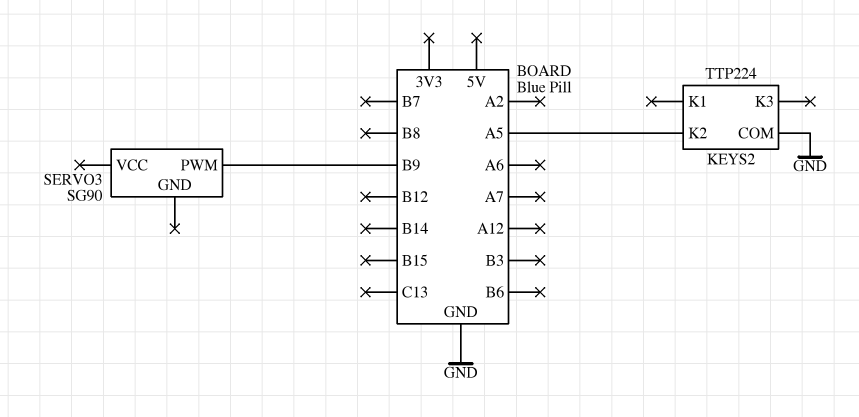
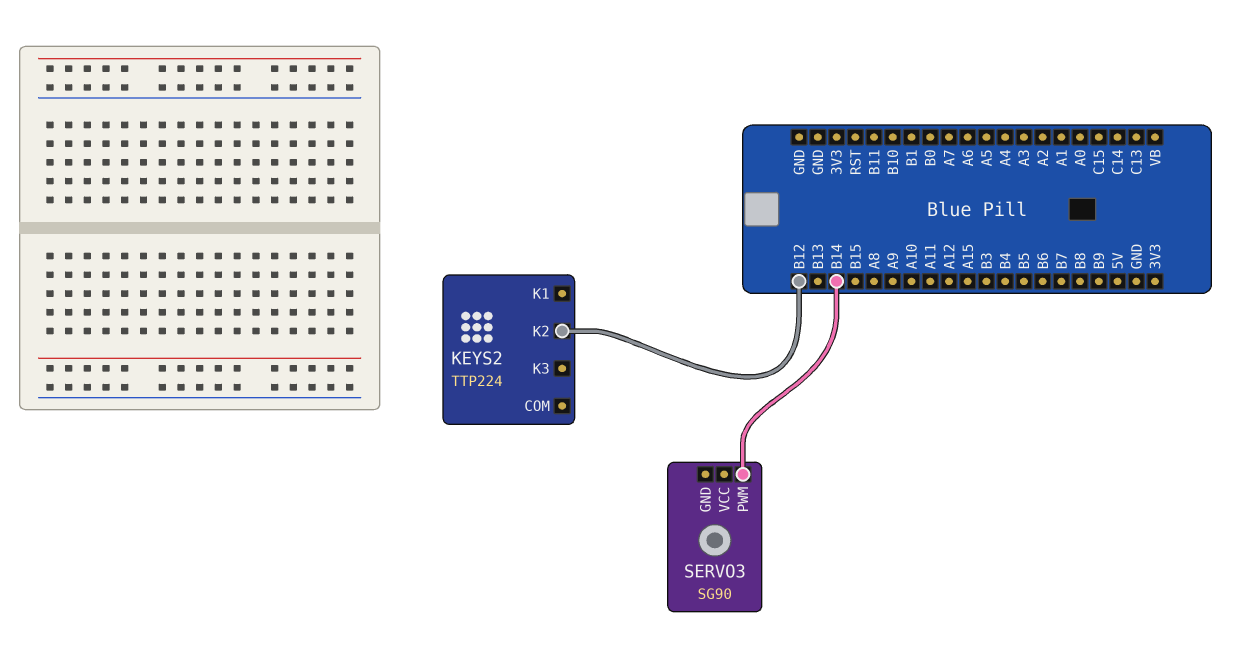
KEYS2 pin COM: GND -> none
KEYS2 pin K2: A5 -> B12
SERVO3 pin PWM: B9 -> B14

